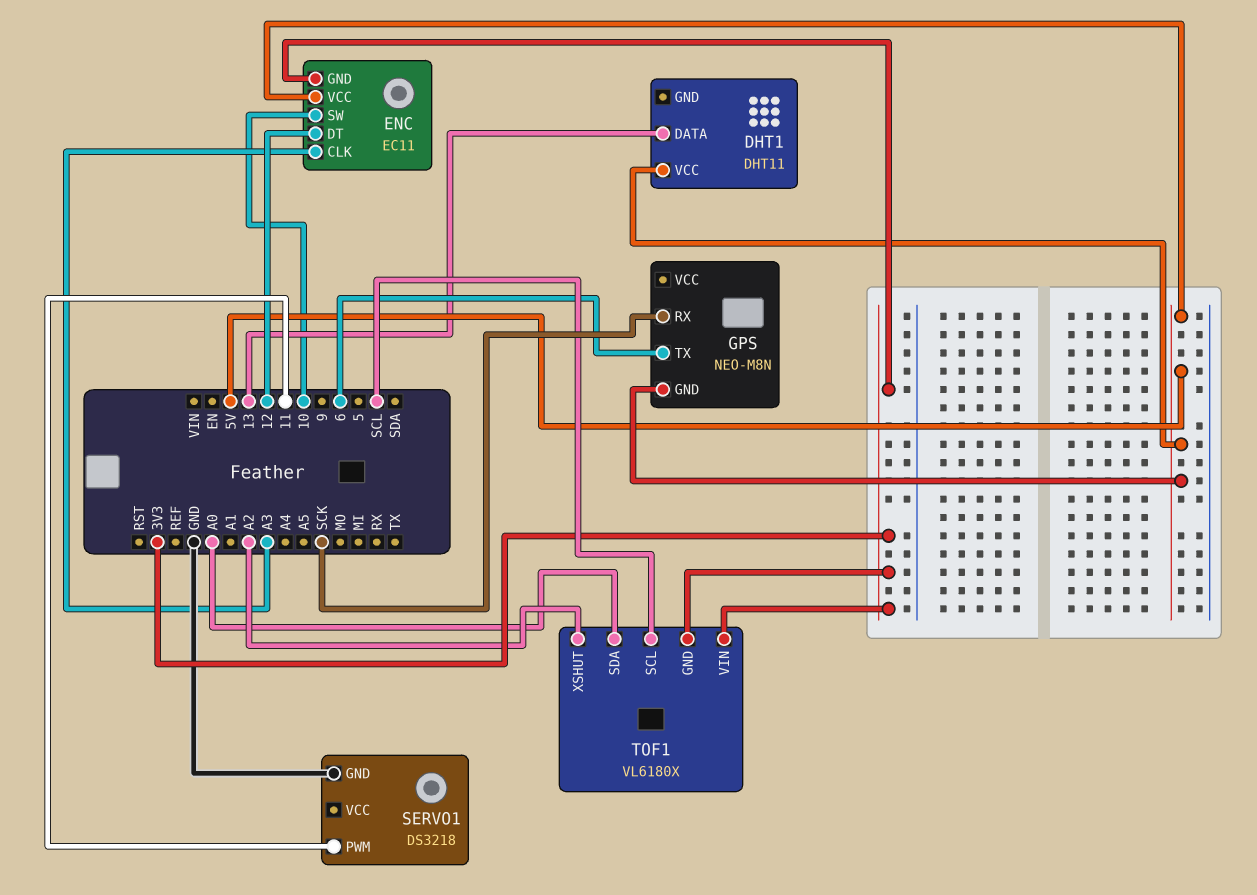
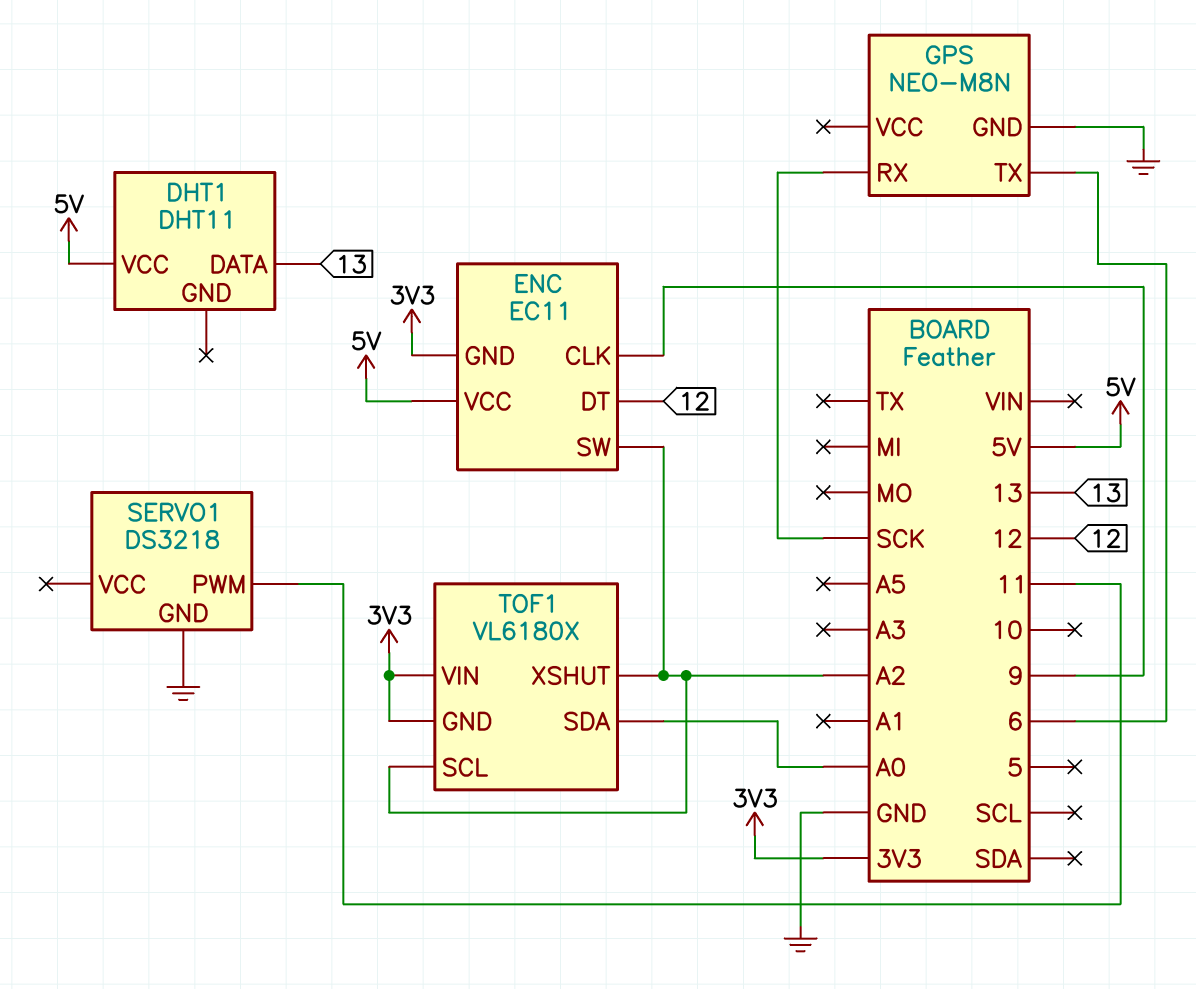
ENC pin CLK: A3 -> 9
ENC pin SW: 10 -> A2
GPS pin GND: 5V -> GND
TOF1 pin SCL: SCL -> A2

